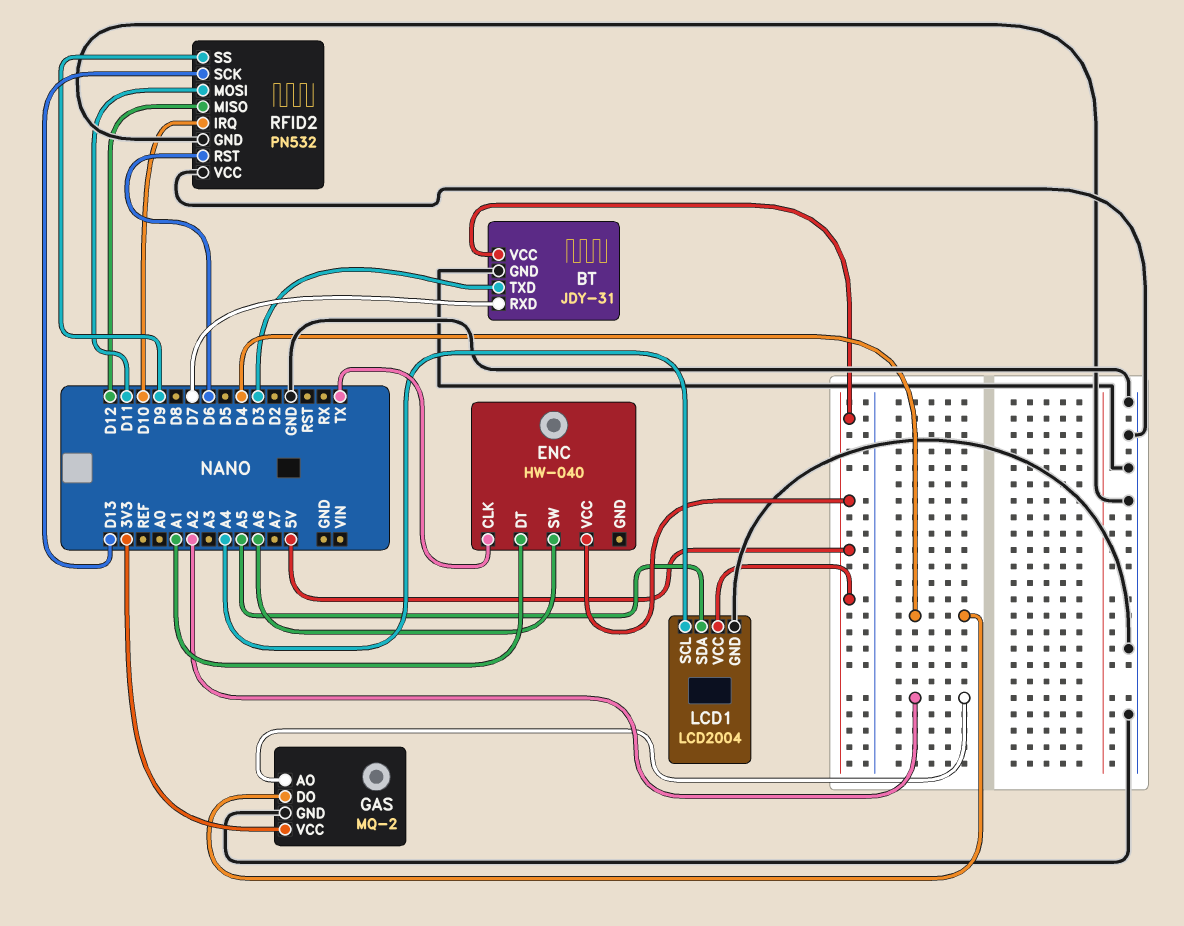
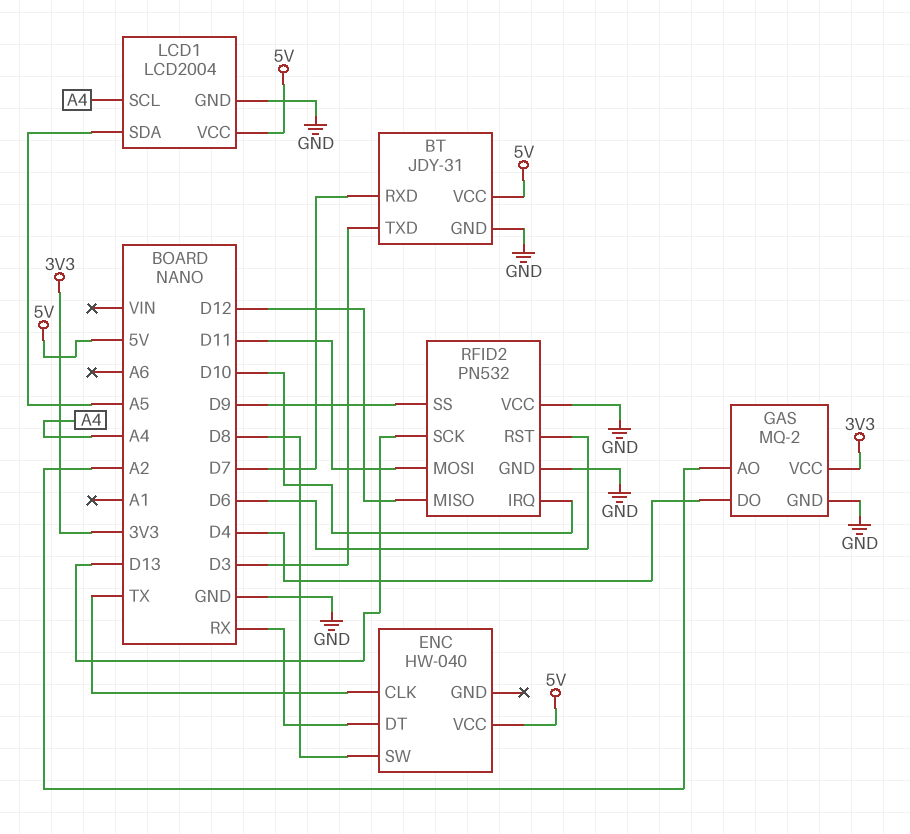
ENC pin DT: A1 -> RX
ENC pin SW: A6 -> D8

